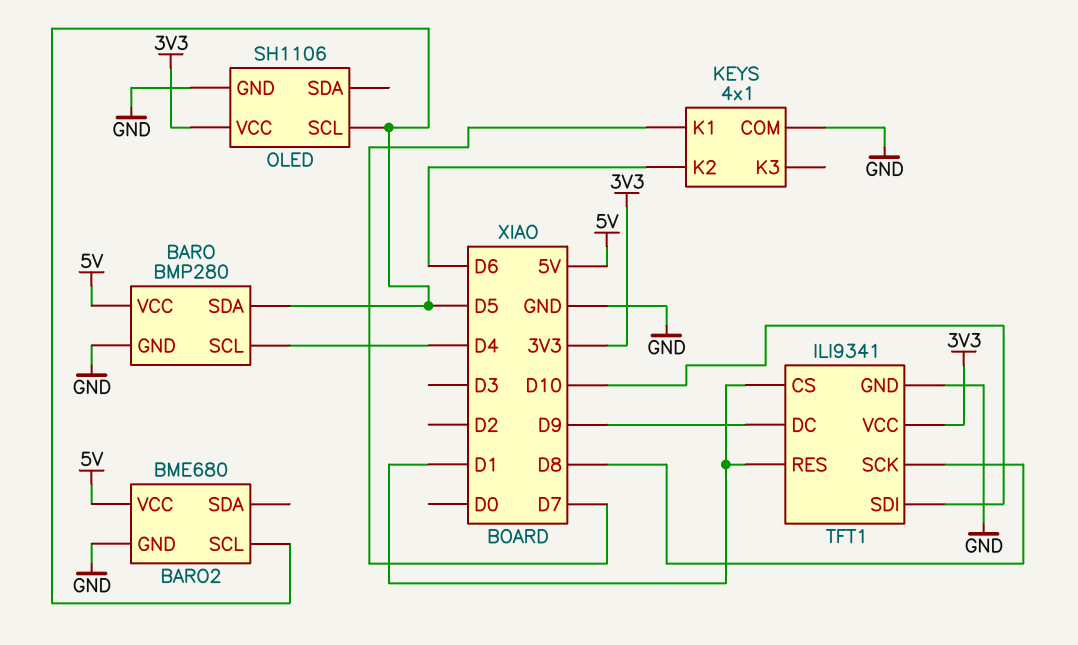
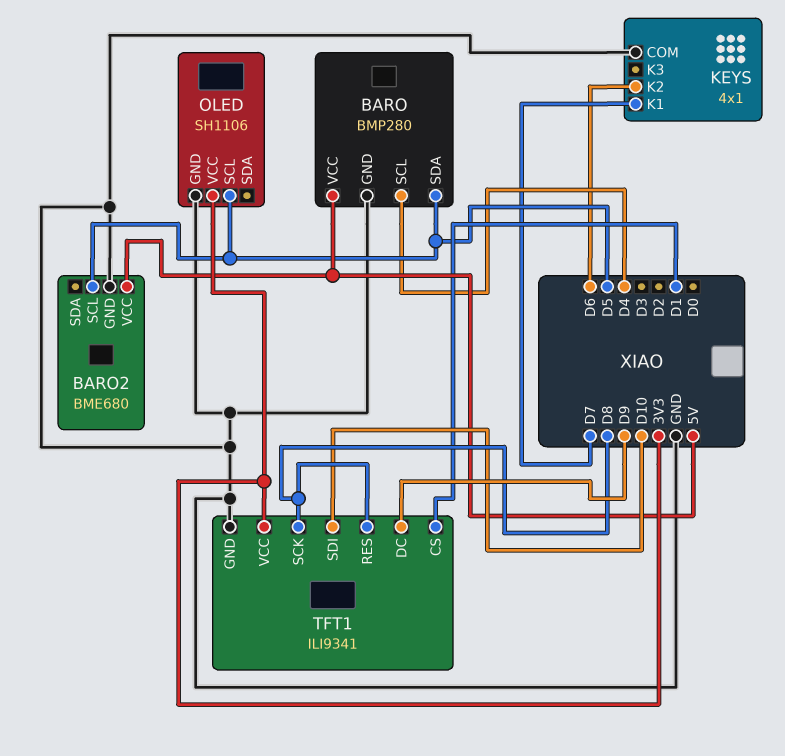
TFT1 pin RES: D1 -> D8

